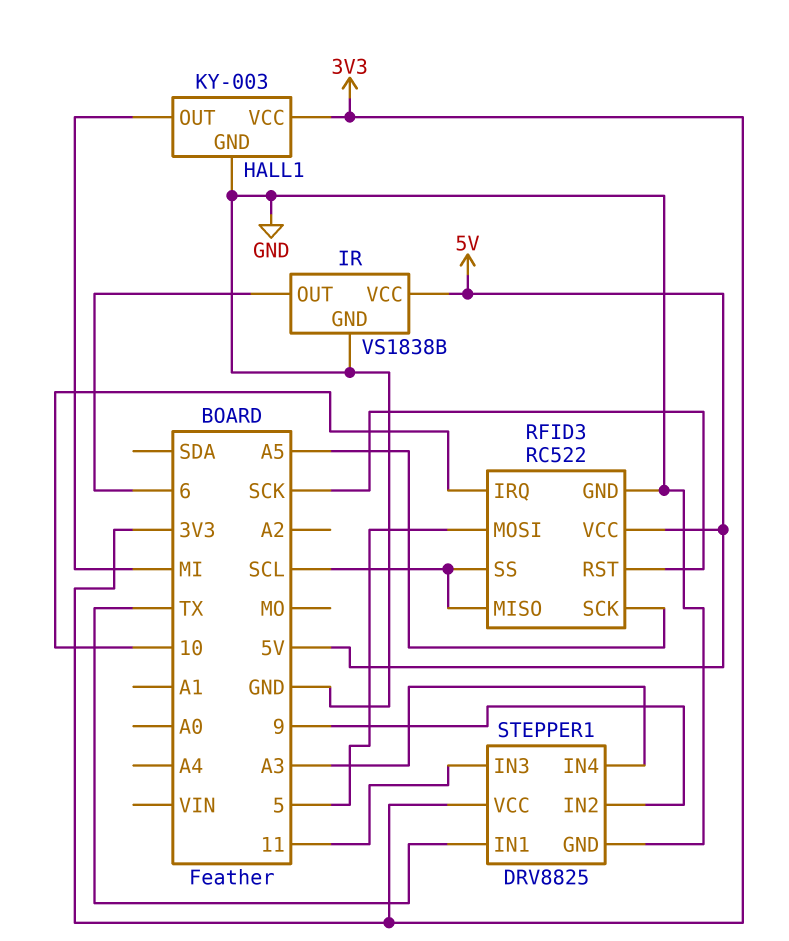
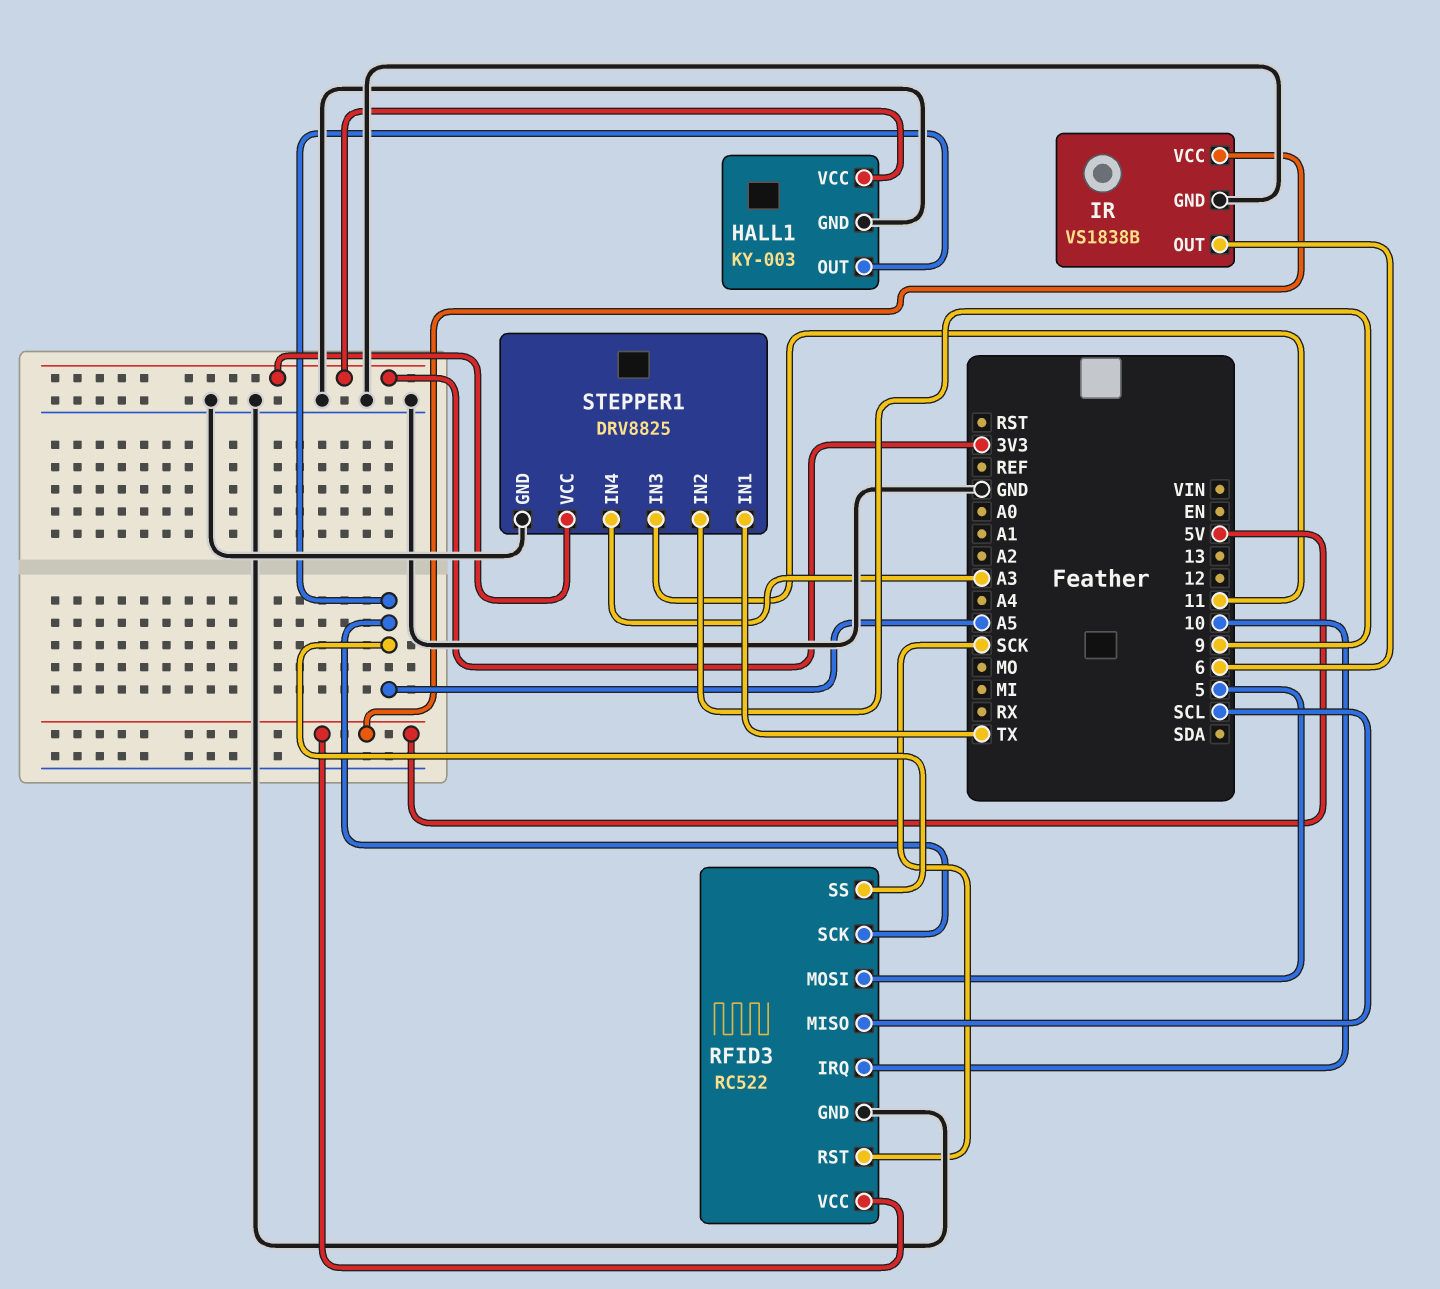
HALL1 pin OUT: MI -> A5
RFID3 pin SS: SCL -> A5

